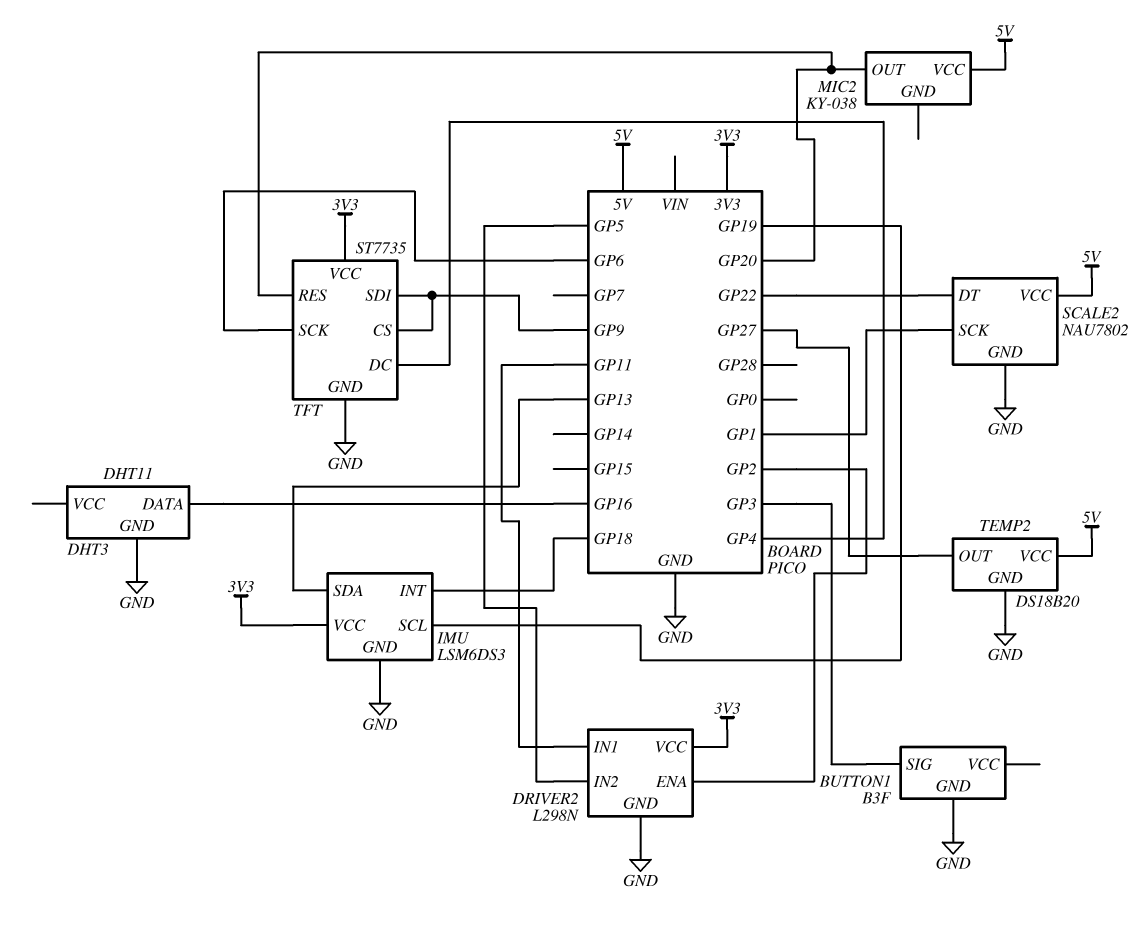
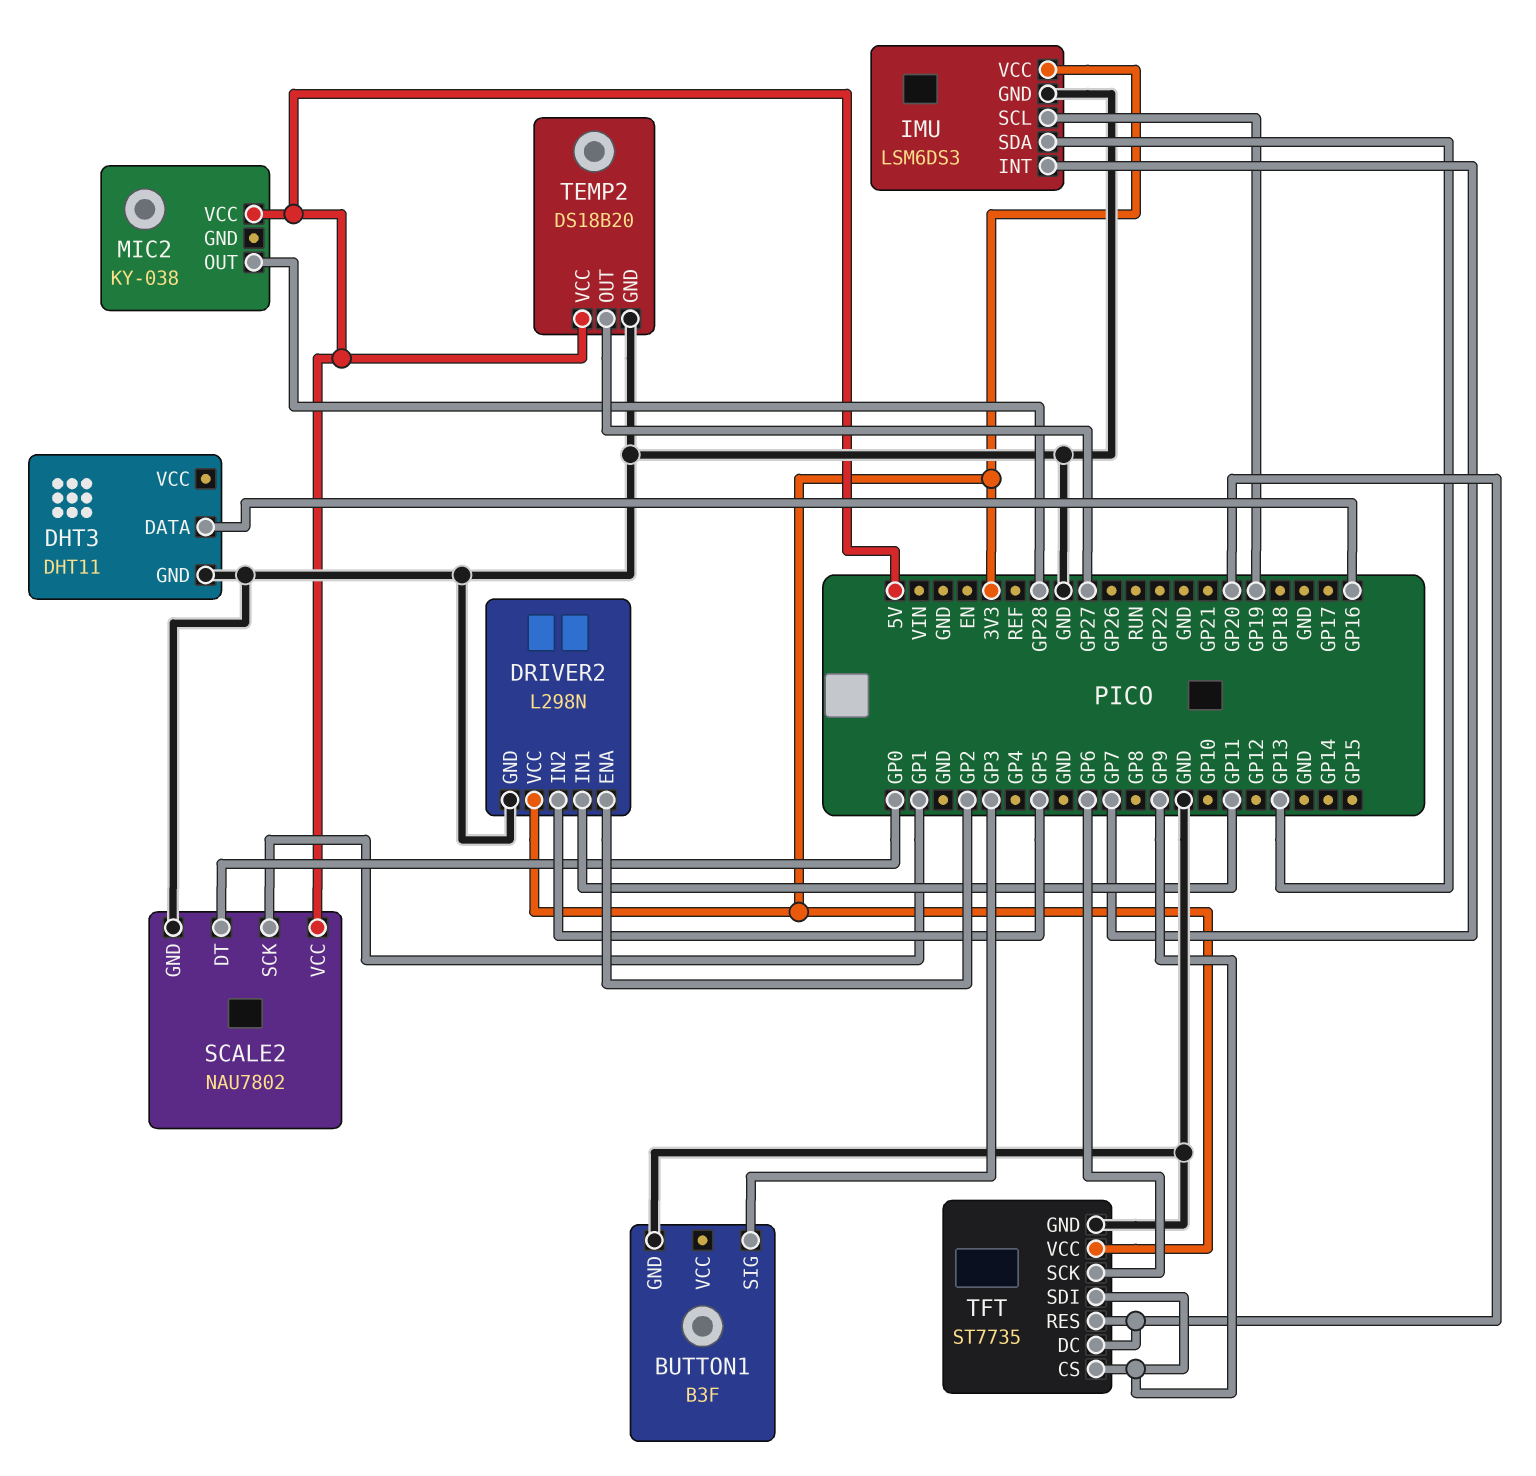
IMU pin INT: GP18 -> GP7
MIC2 pin OUT: GP20 -> GP28
SCALE2 pin DT: GP22 -> GP0
TFT pin DC: GP4 -> GP20

